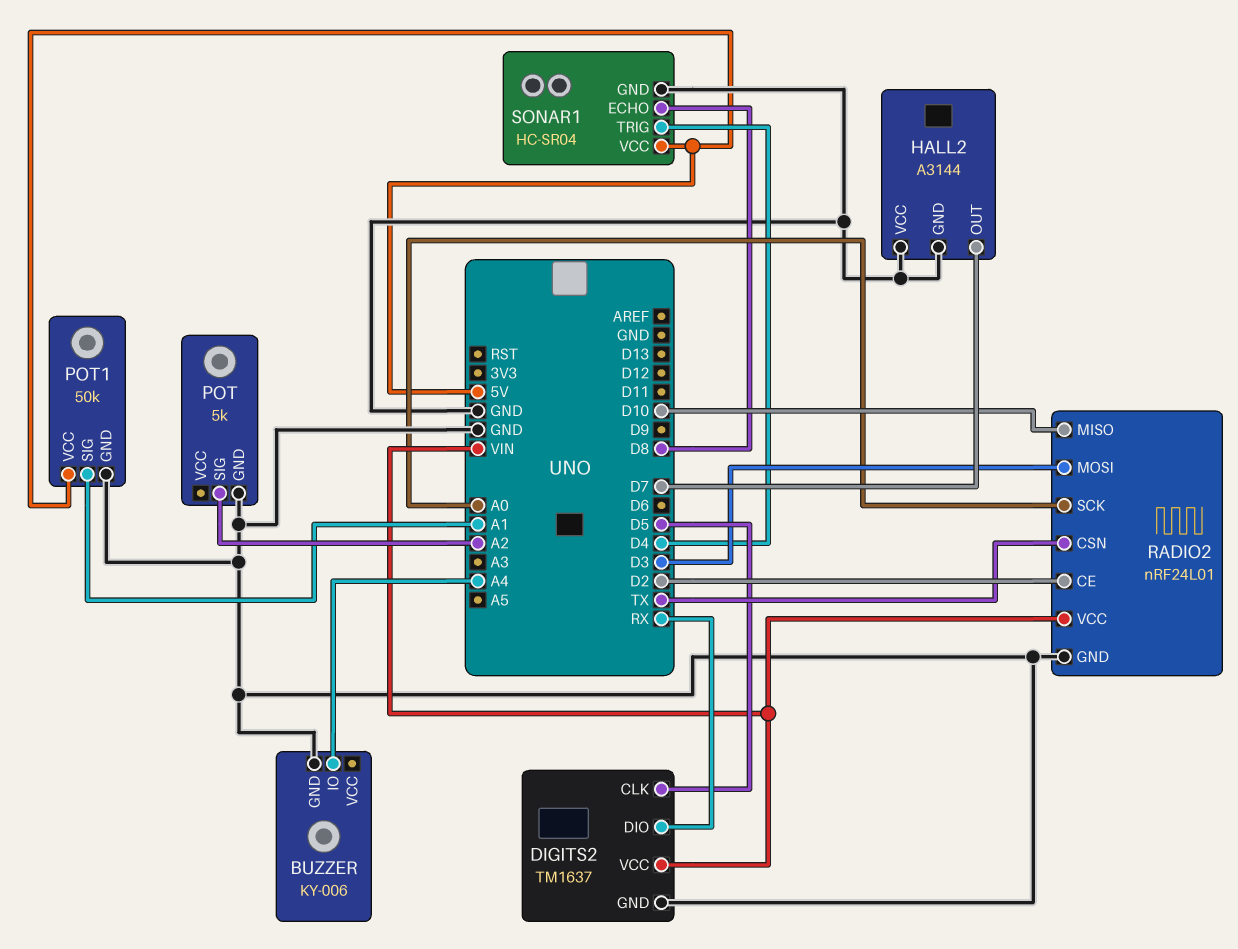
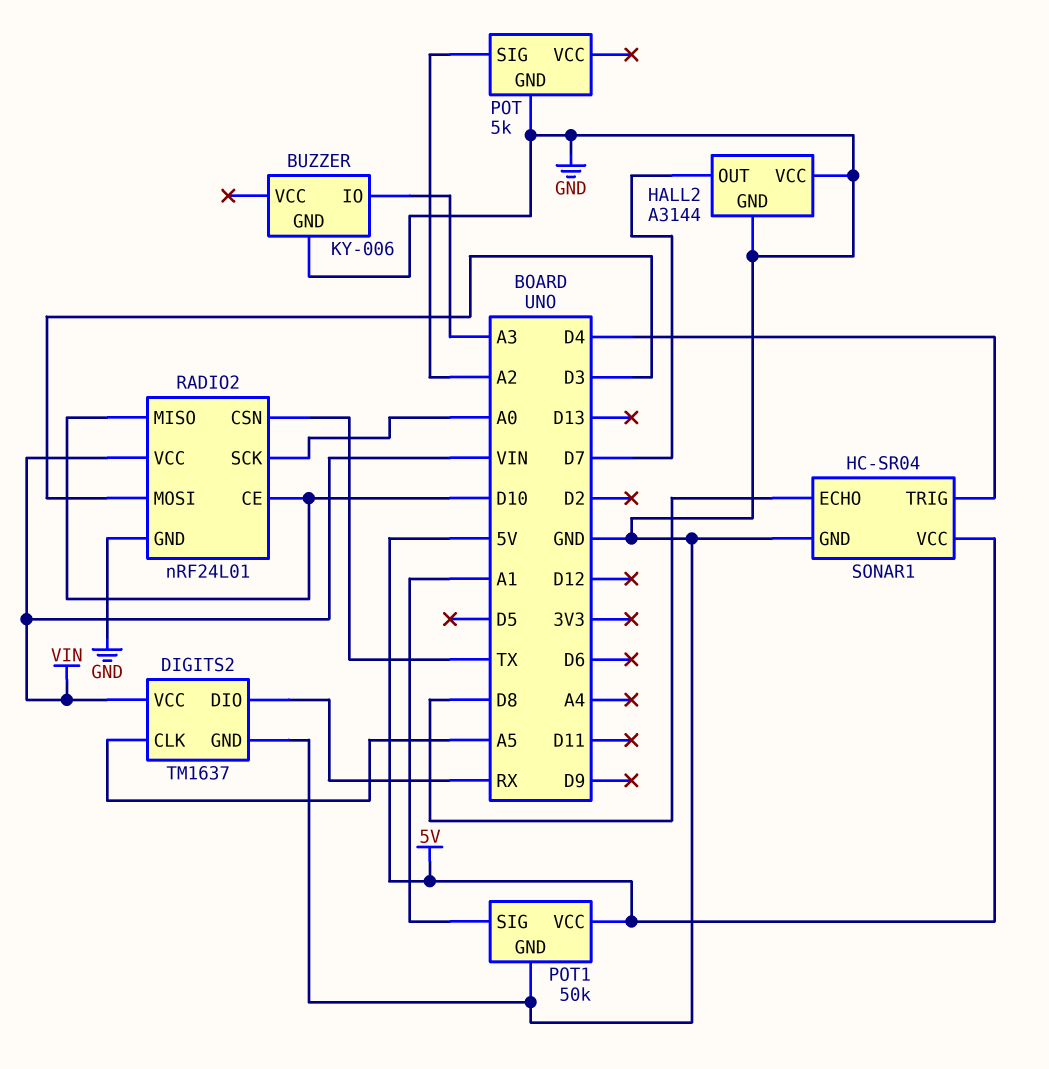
BUZZER pin IO: A4 -> A3
DIGITS2 pin CLK: D5 -> A5
RADIO2 pin CE: D2 -> D10

